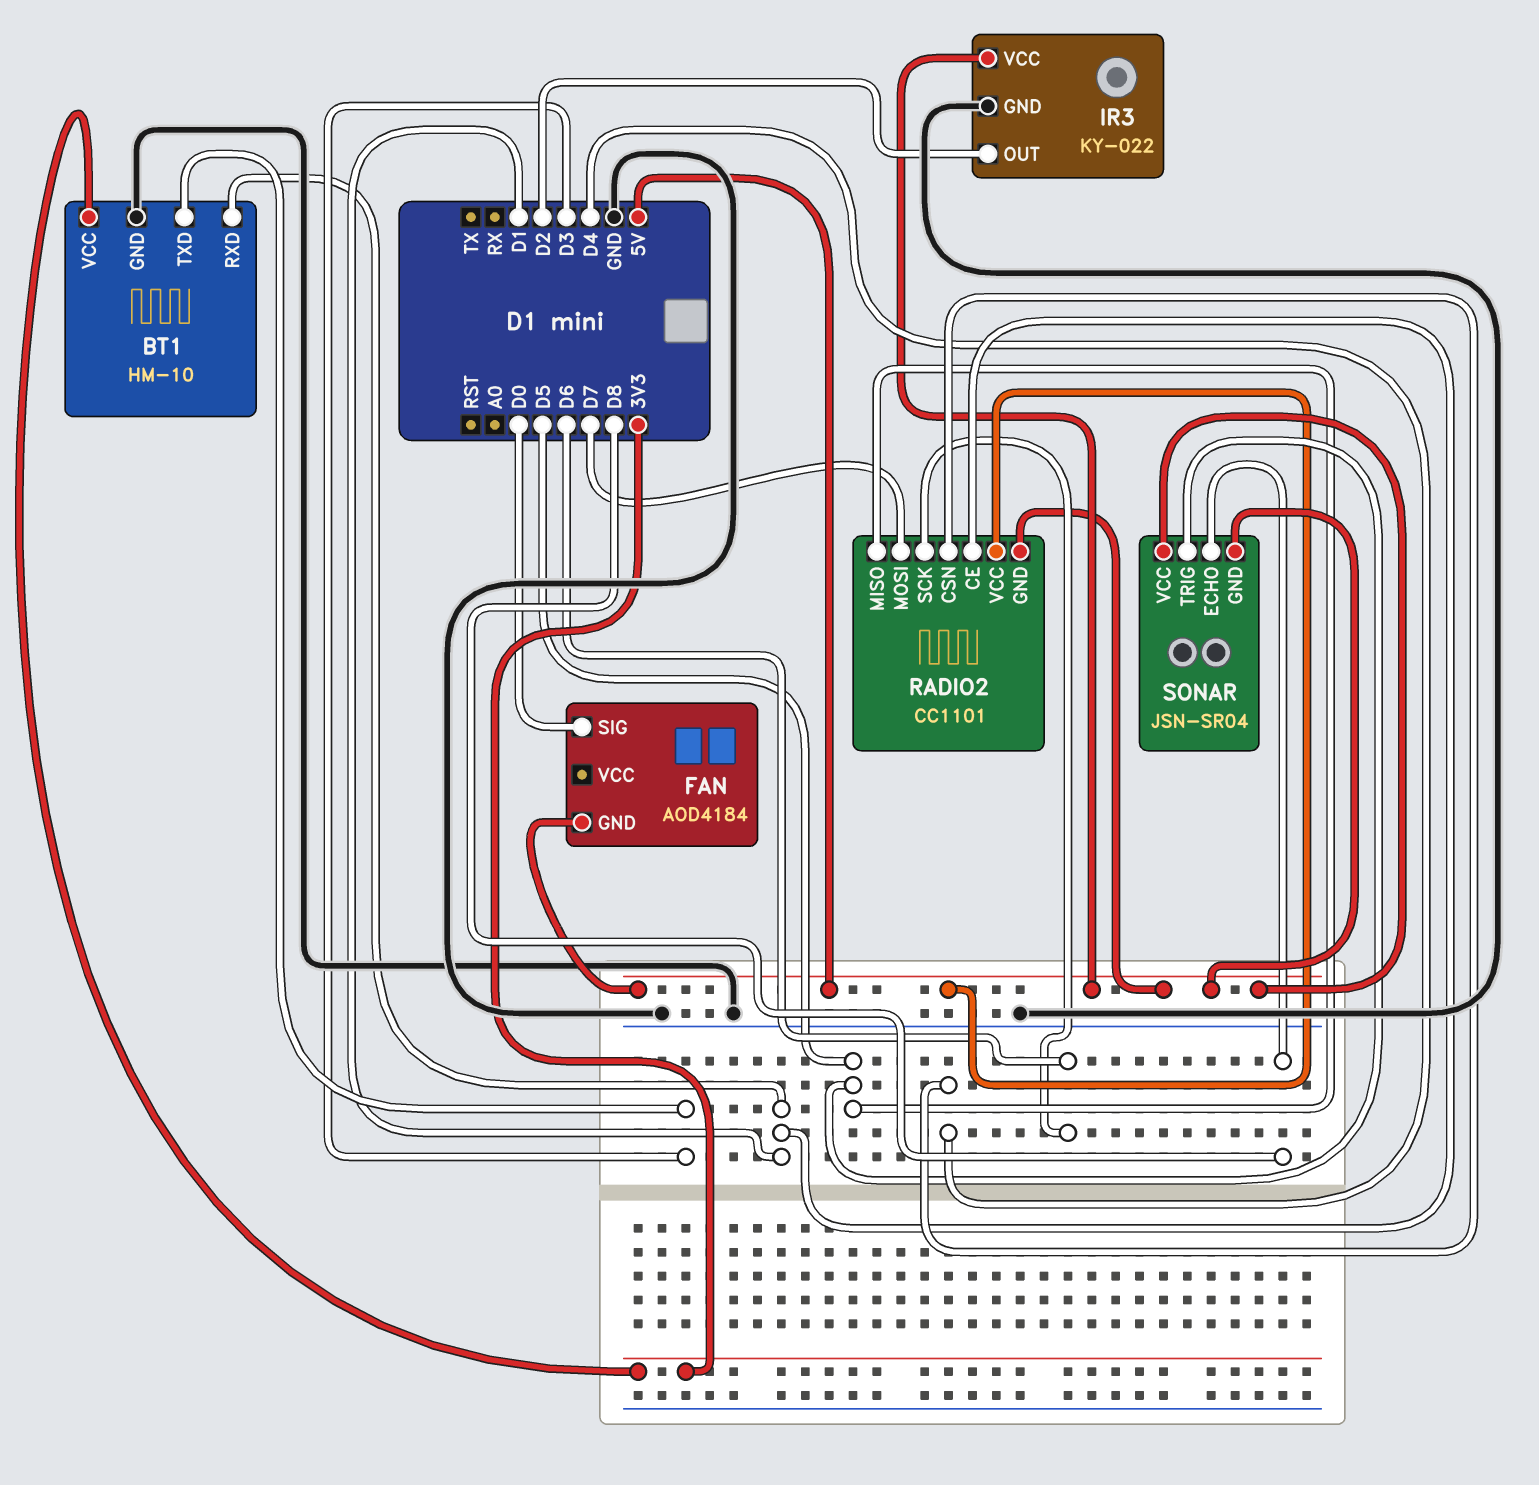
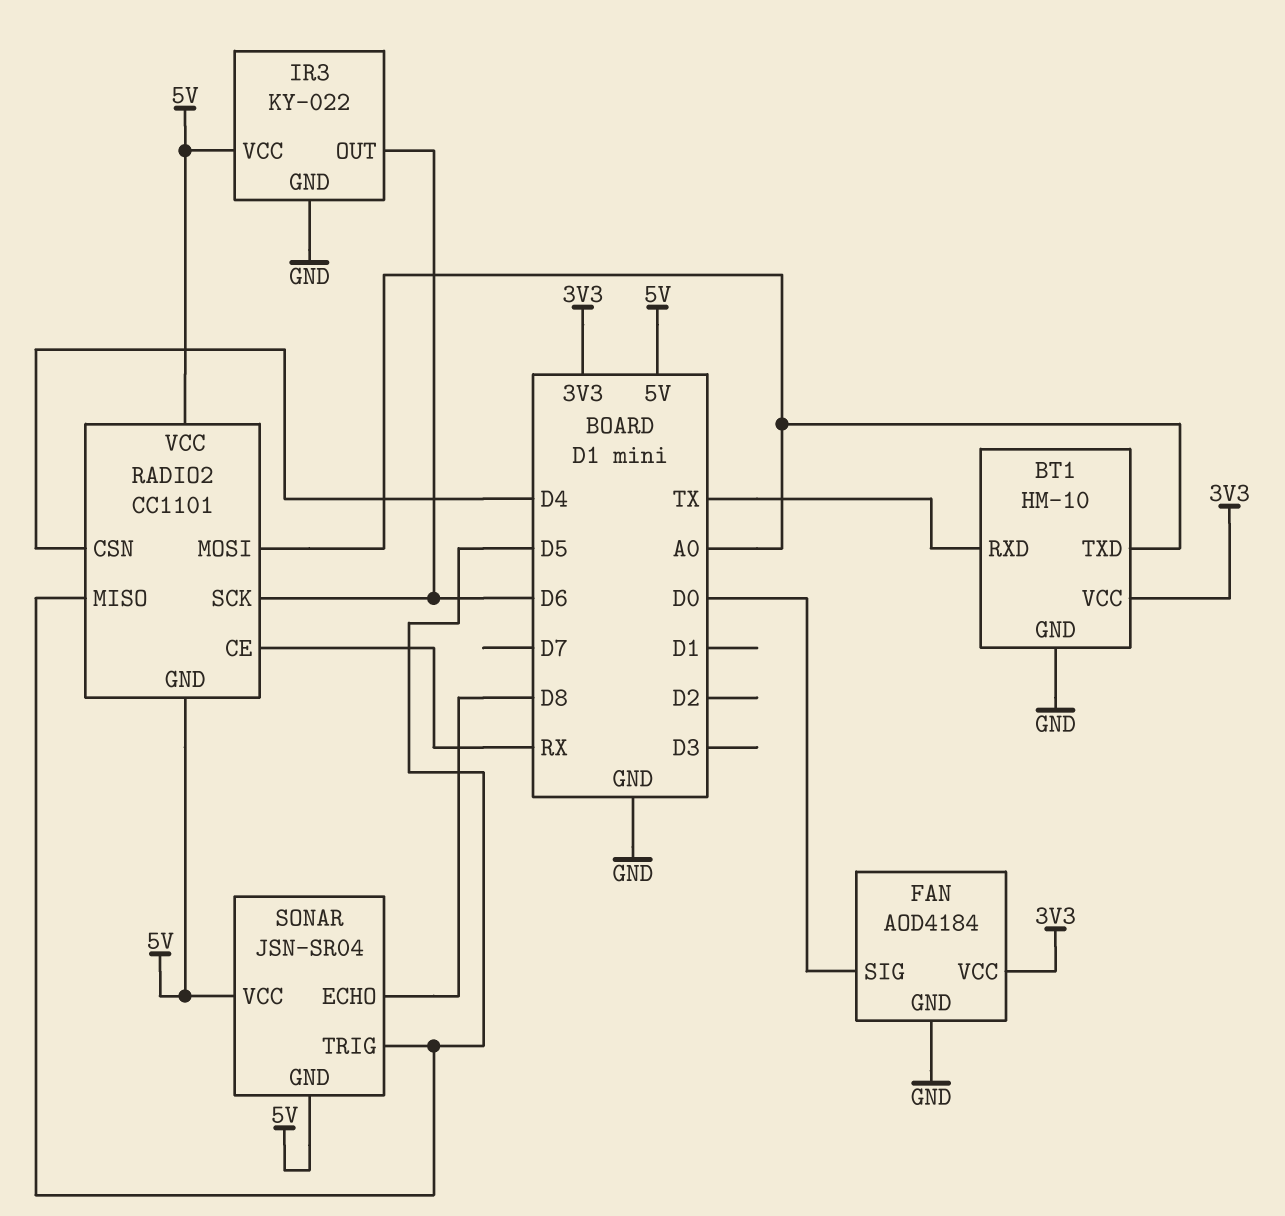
BT1 pin RXD: D1 -> TX
BT1 pin TXD: D3 -> A0
FAN pin GND: 5V -> GND
FAN pin VCC: none -> 3V3
IR3 pin OUT: D2 -> D6
RADIO2 pin CE: D1 -> RX
RADIO2 pin MOSI: D7 -> A0

